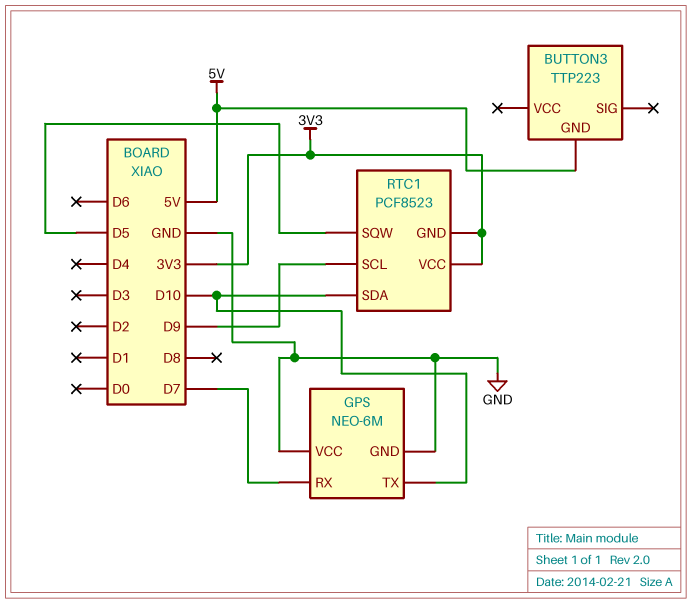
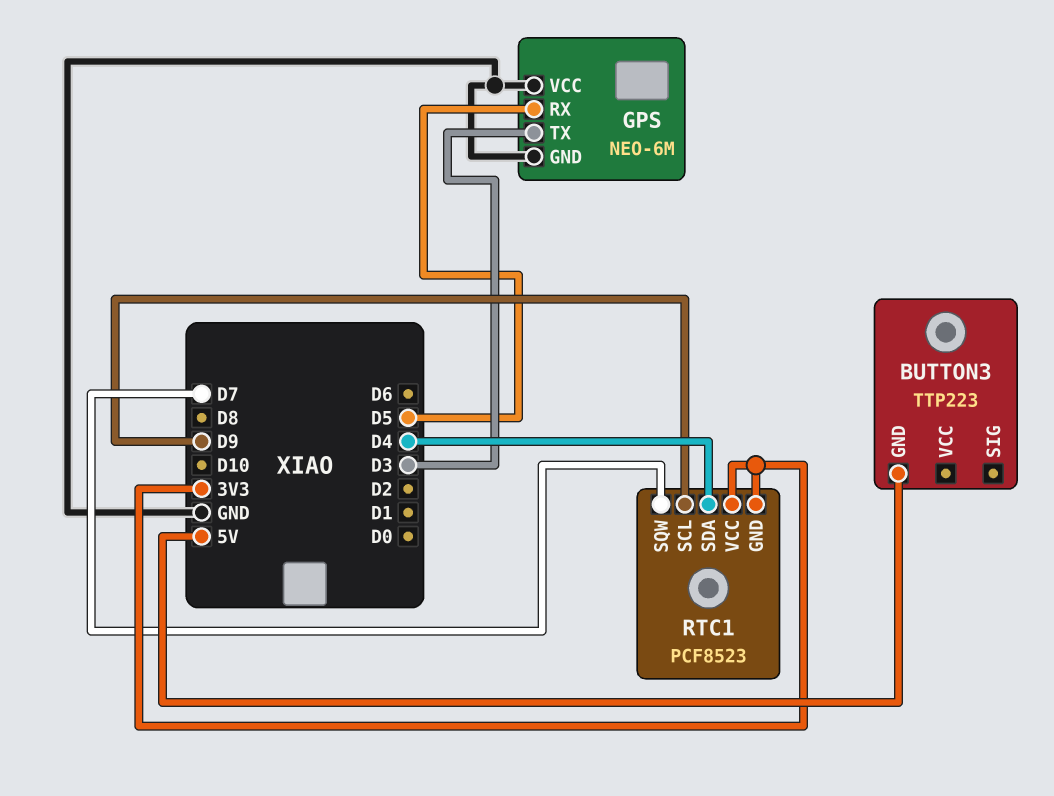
GPS pin RX: D7 -> D5
GPS pin TX: D10 -> D3
RTC1 pin SDA: D10 -> D4
RTC1 pin SQW: D5 -> D7

